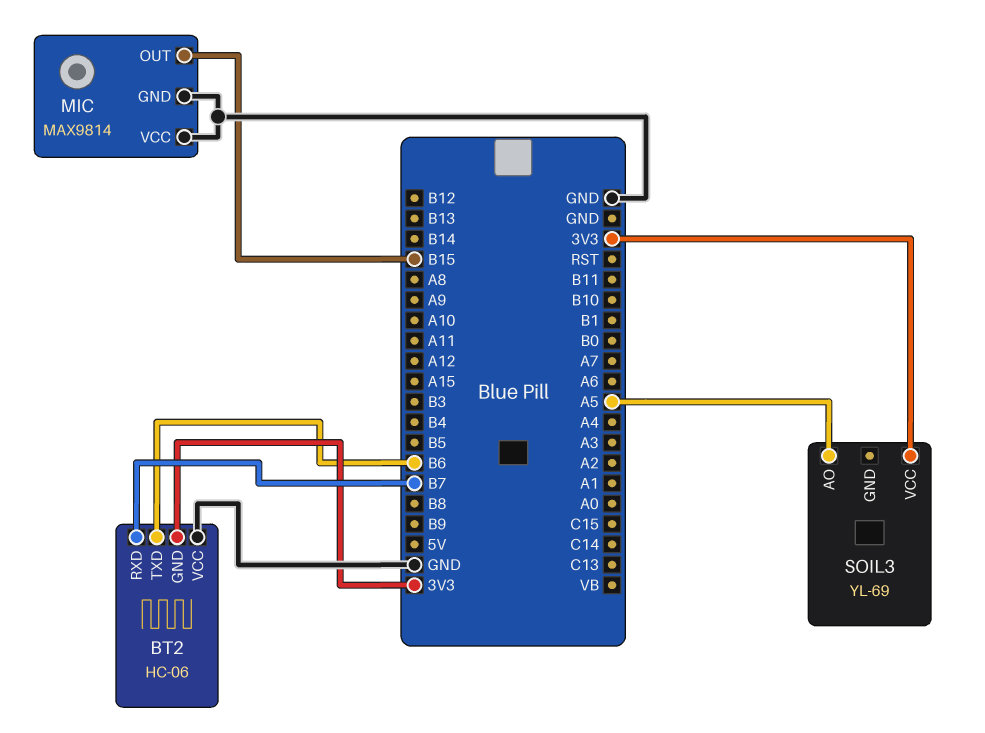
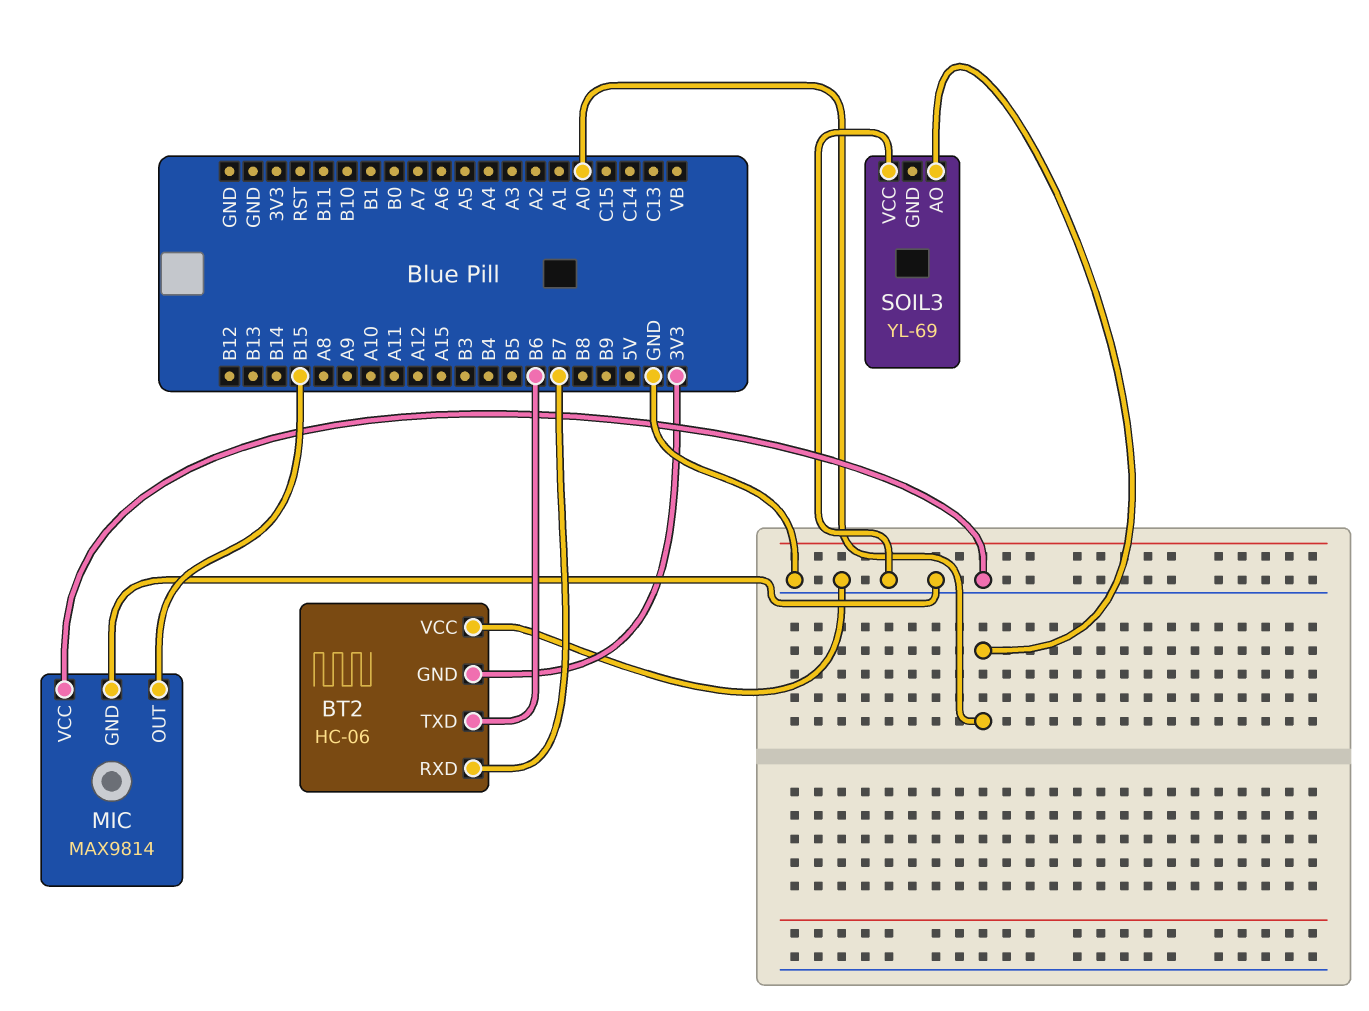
SOIL3 pin AO: A5 -> A0
SOIL3 pin VCC: 3V3 -> GND

